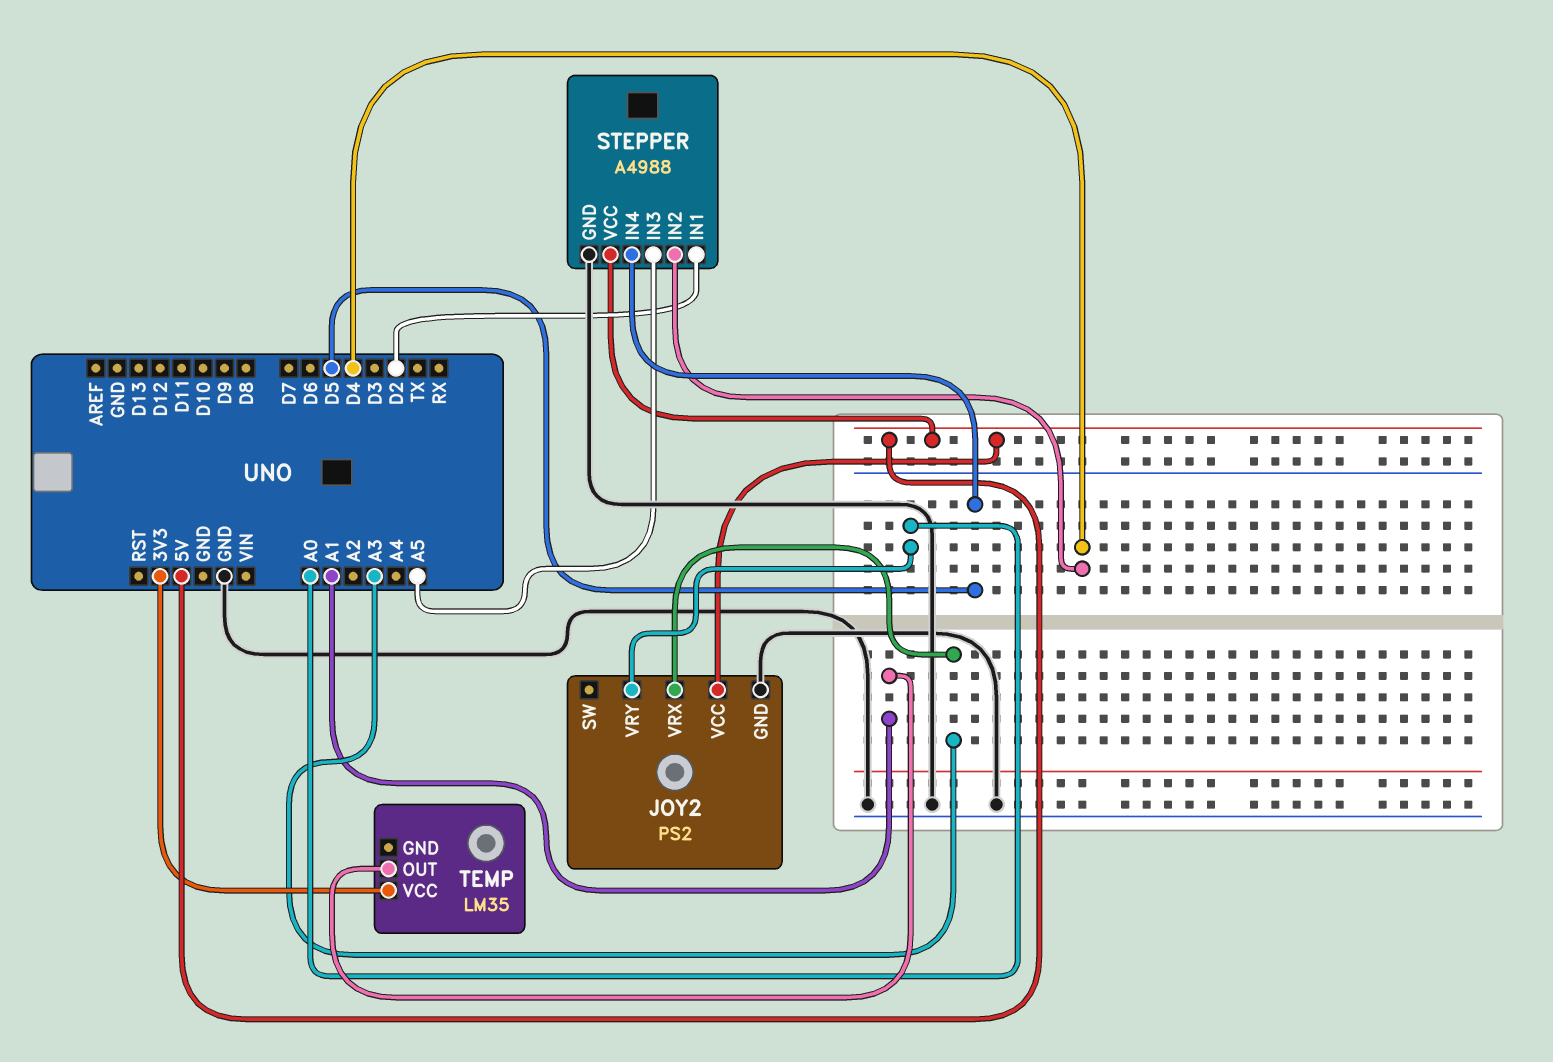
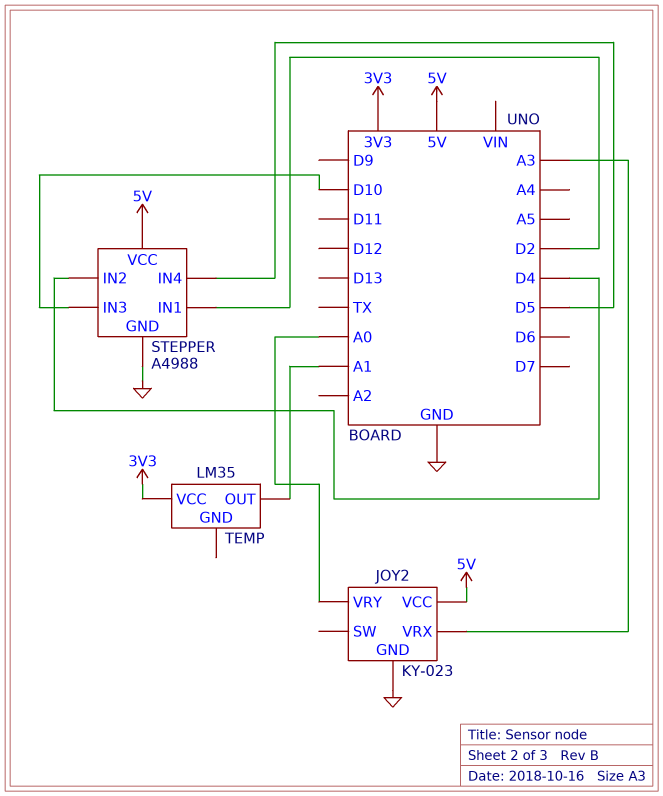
JOY2: PS2 -> KY-023
STEPPER pin IN3: A5 -> D10

